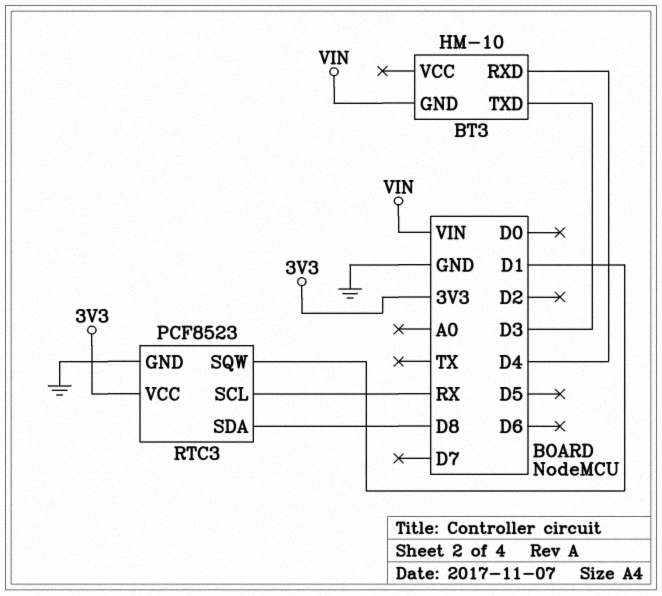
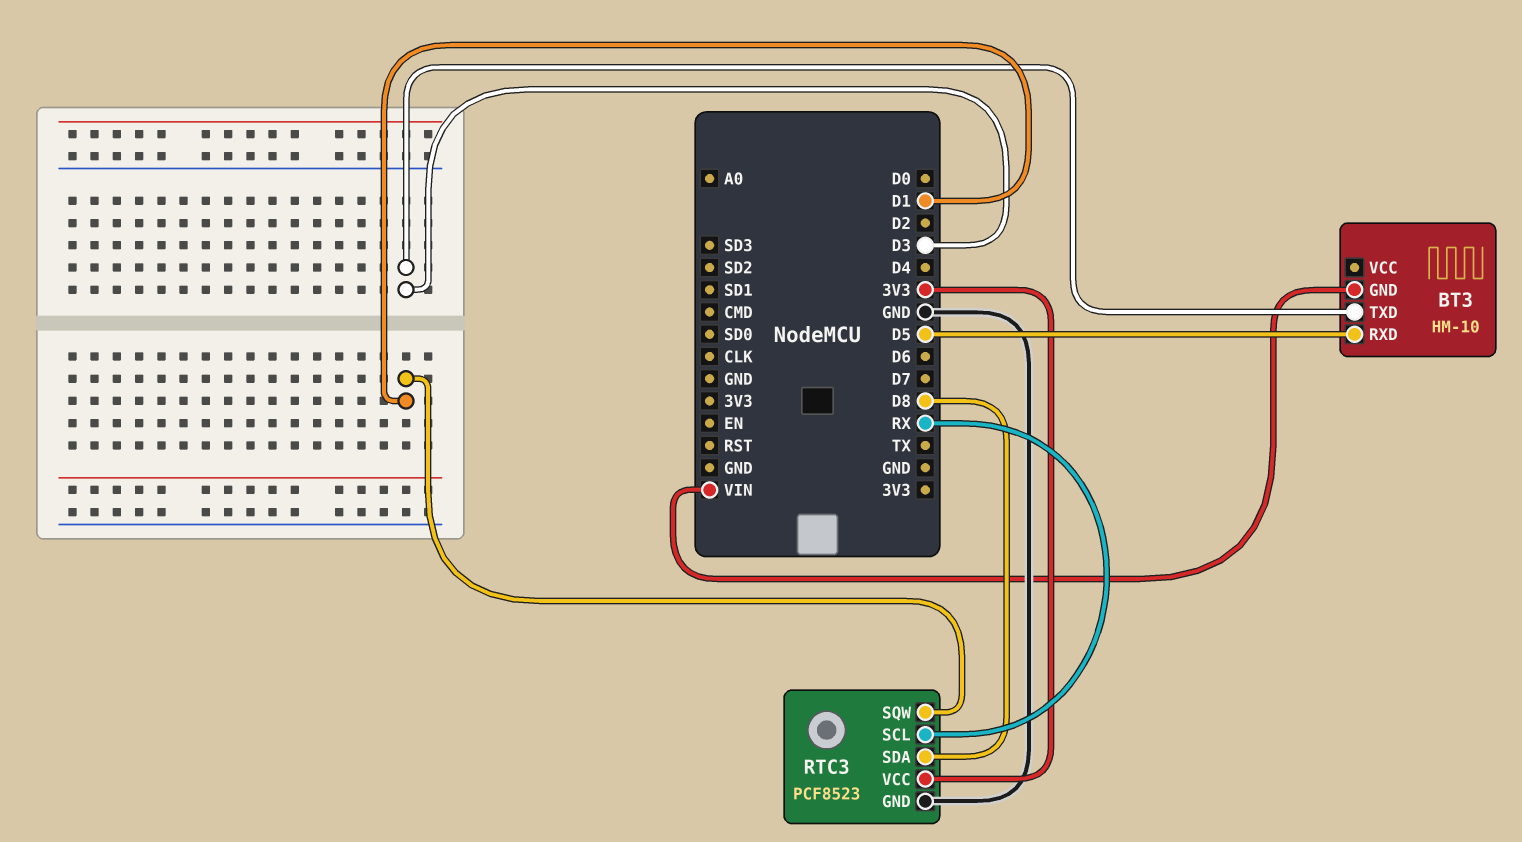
BT3 pin RXD: D4 -> D5

